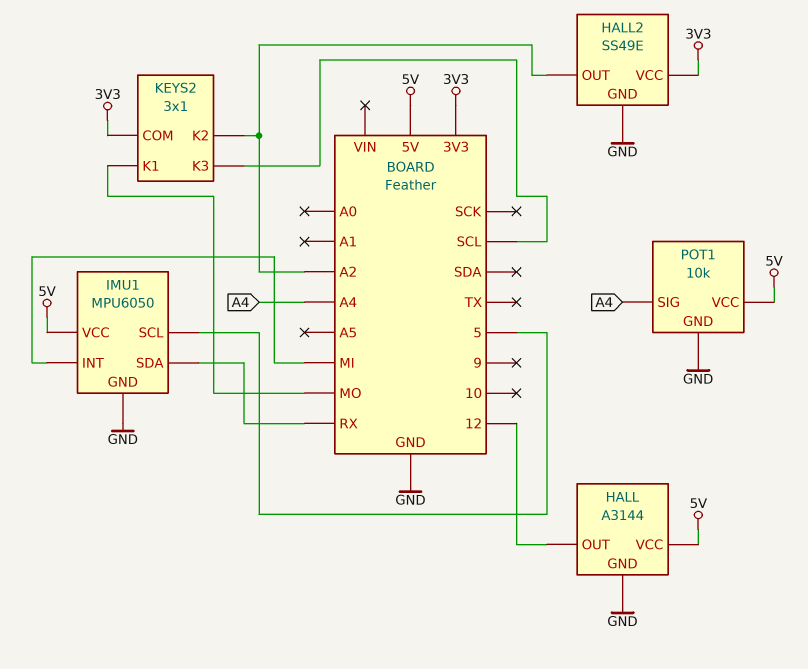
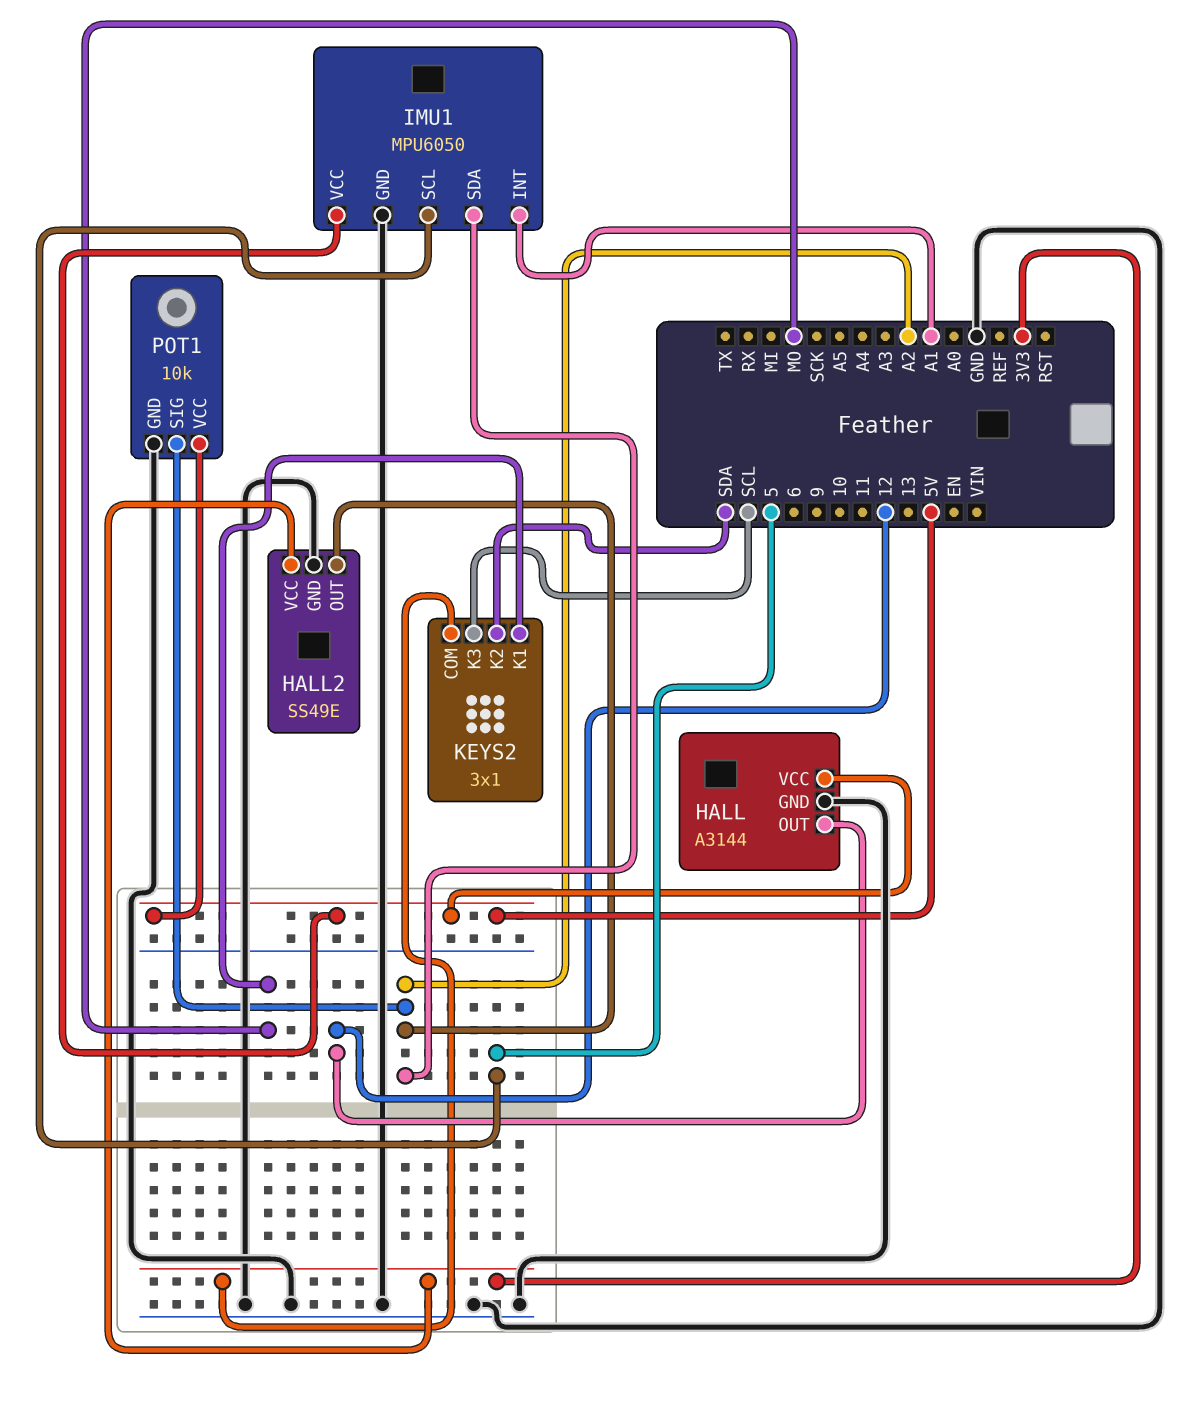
IMU1 pin INT: MI -> A1
IMU1 pin SDA: RX -> A2
KEYS2 pin K2: A2 -> SDA
POT1 pin SIG: A4 -> A2

